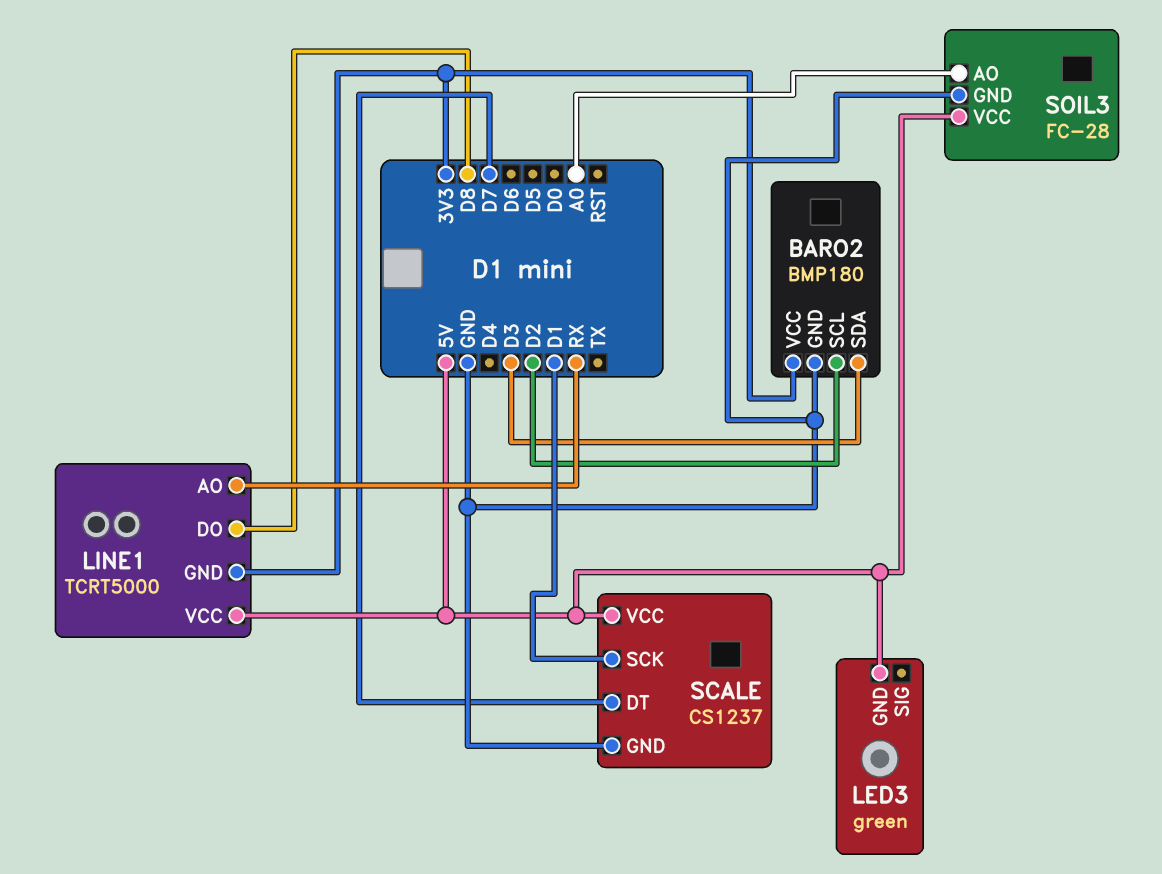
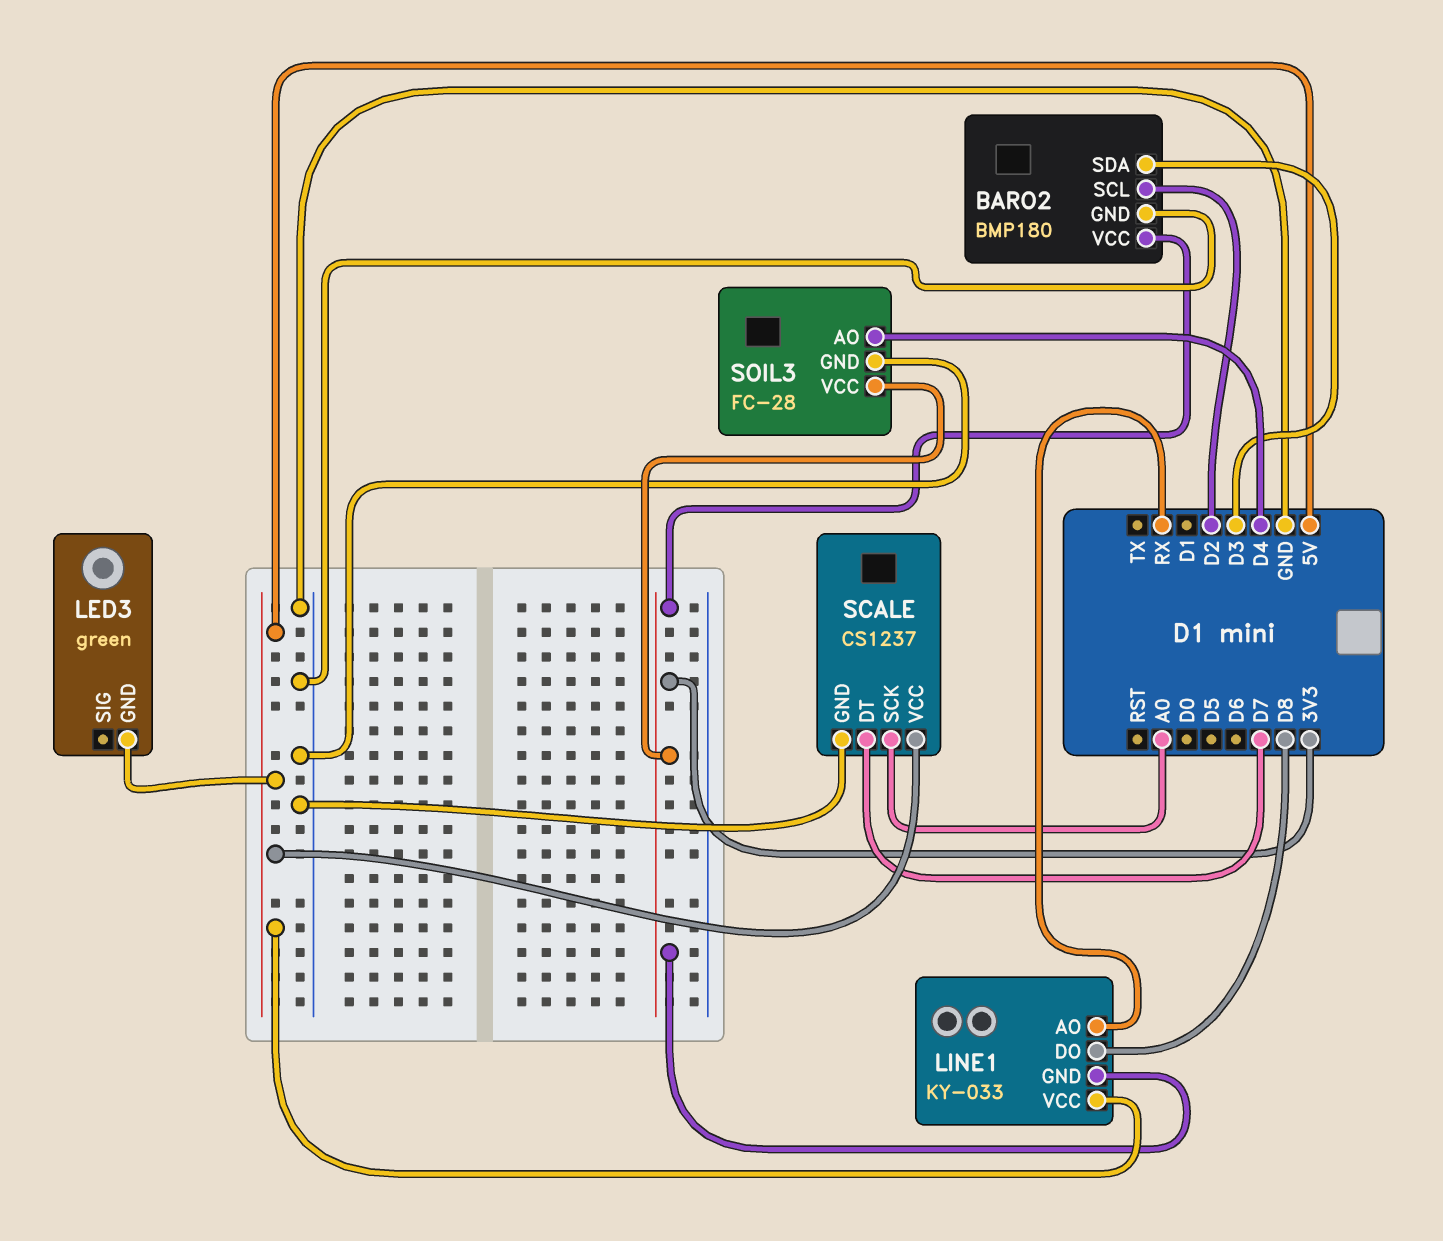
LINE1: TCRT5000 -> KY-033
SCALE pin SCK: D1 -> A0
SOIL3 pin AO: A0 -> D4
SOIL3 pin VCC: 5V -> 3V3

